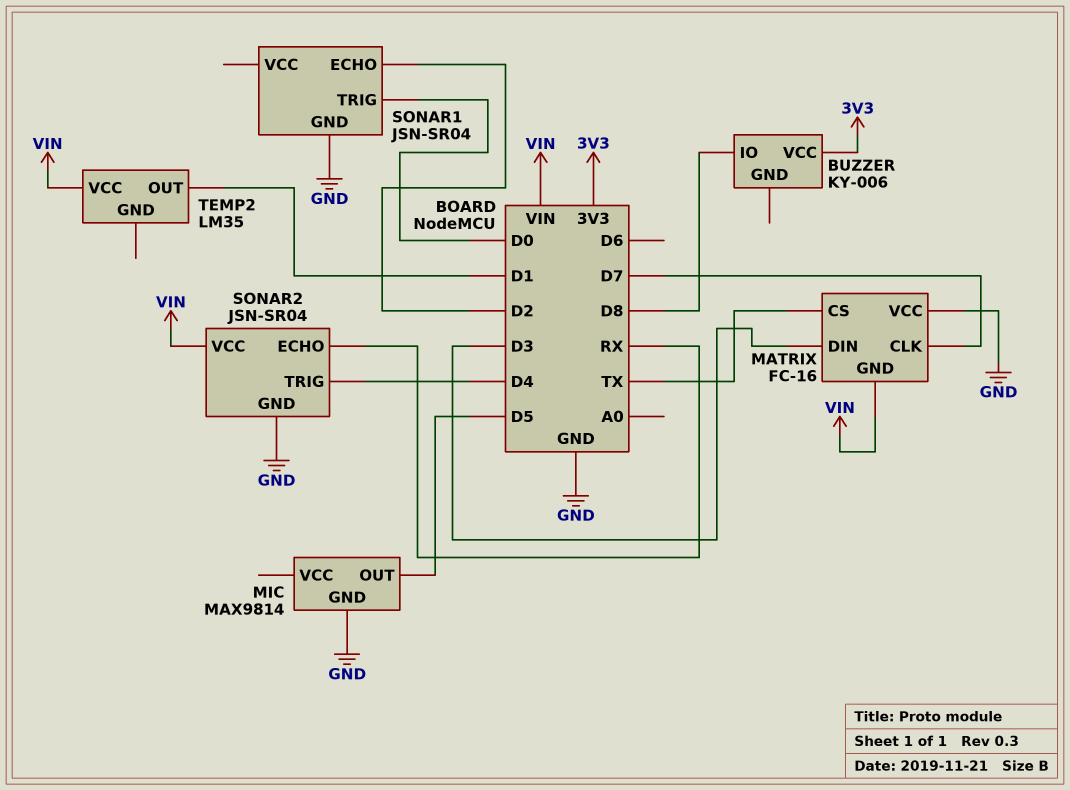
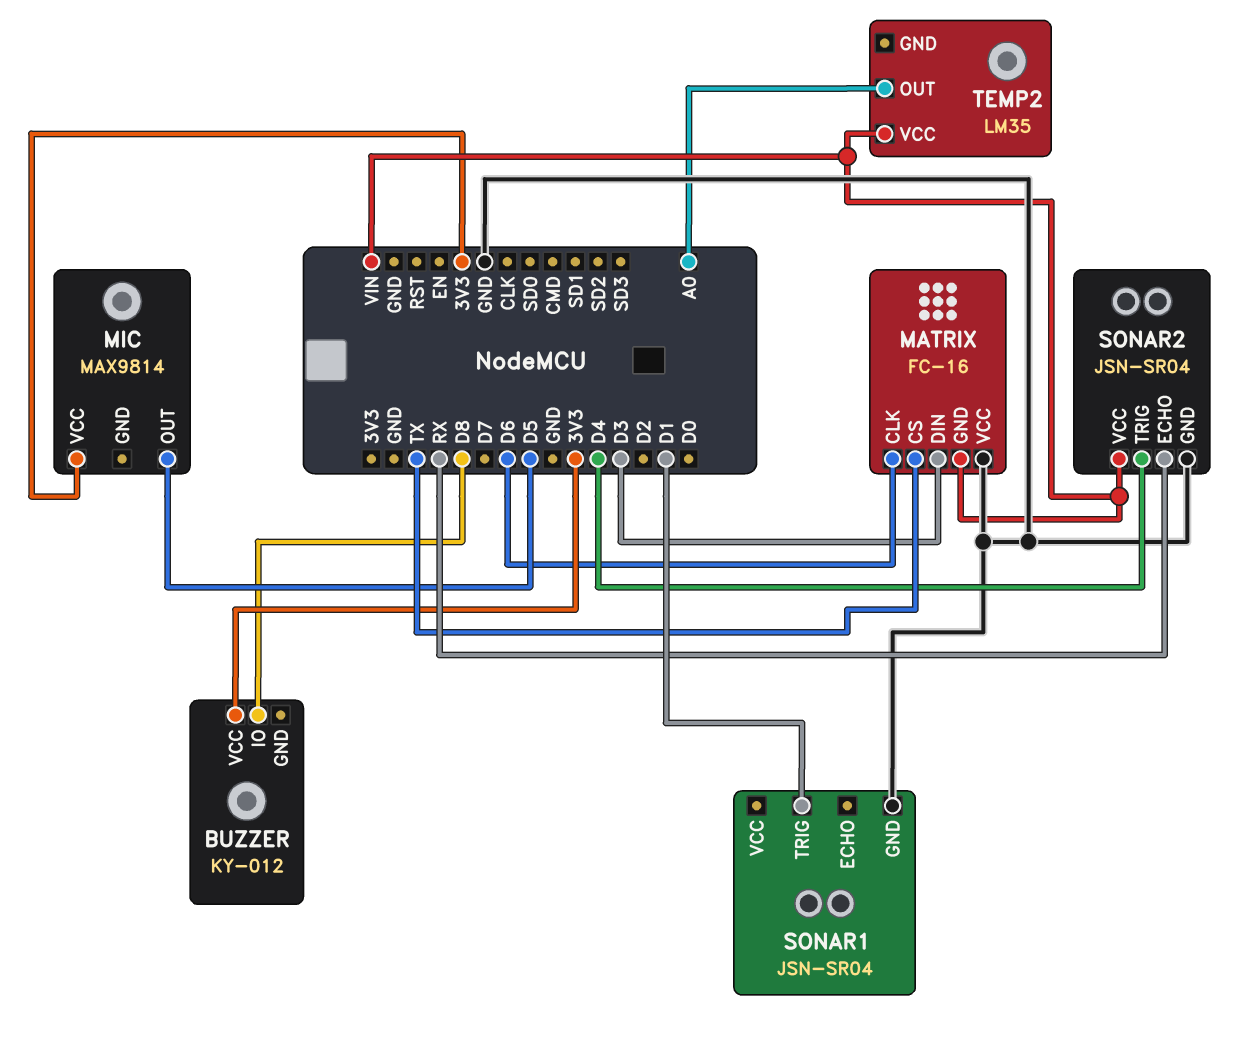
BUZZER: KY-006 -> KY-012
MATRIX pin CLK: D7 -> D6
MIC pin GND: GND -> none
MIC pin VCC: none -> 3V3
SONAR1 pin ECHO: D2 -> none
SONAR1 pin TRIG: D0 -> D1
TEMP2 pin OUT: D1 -> A0

